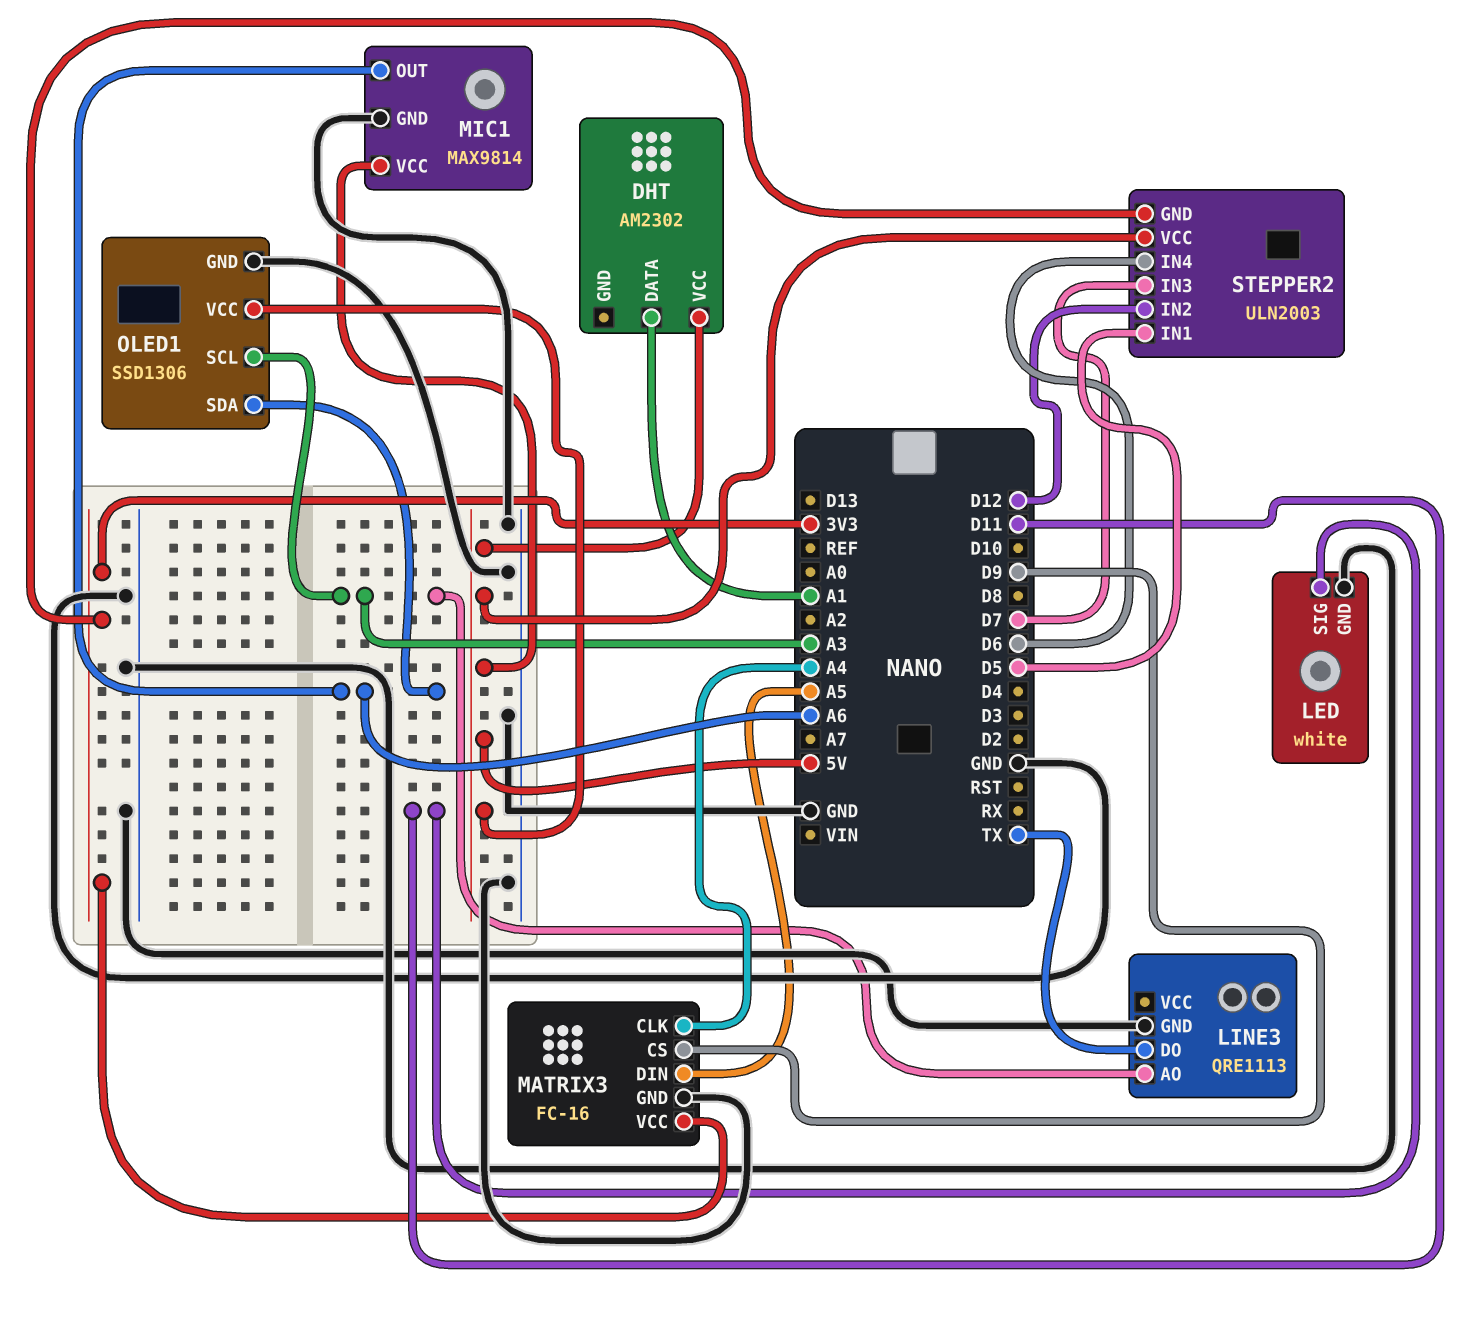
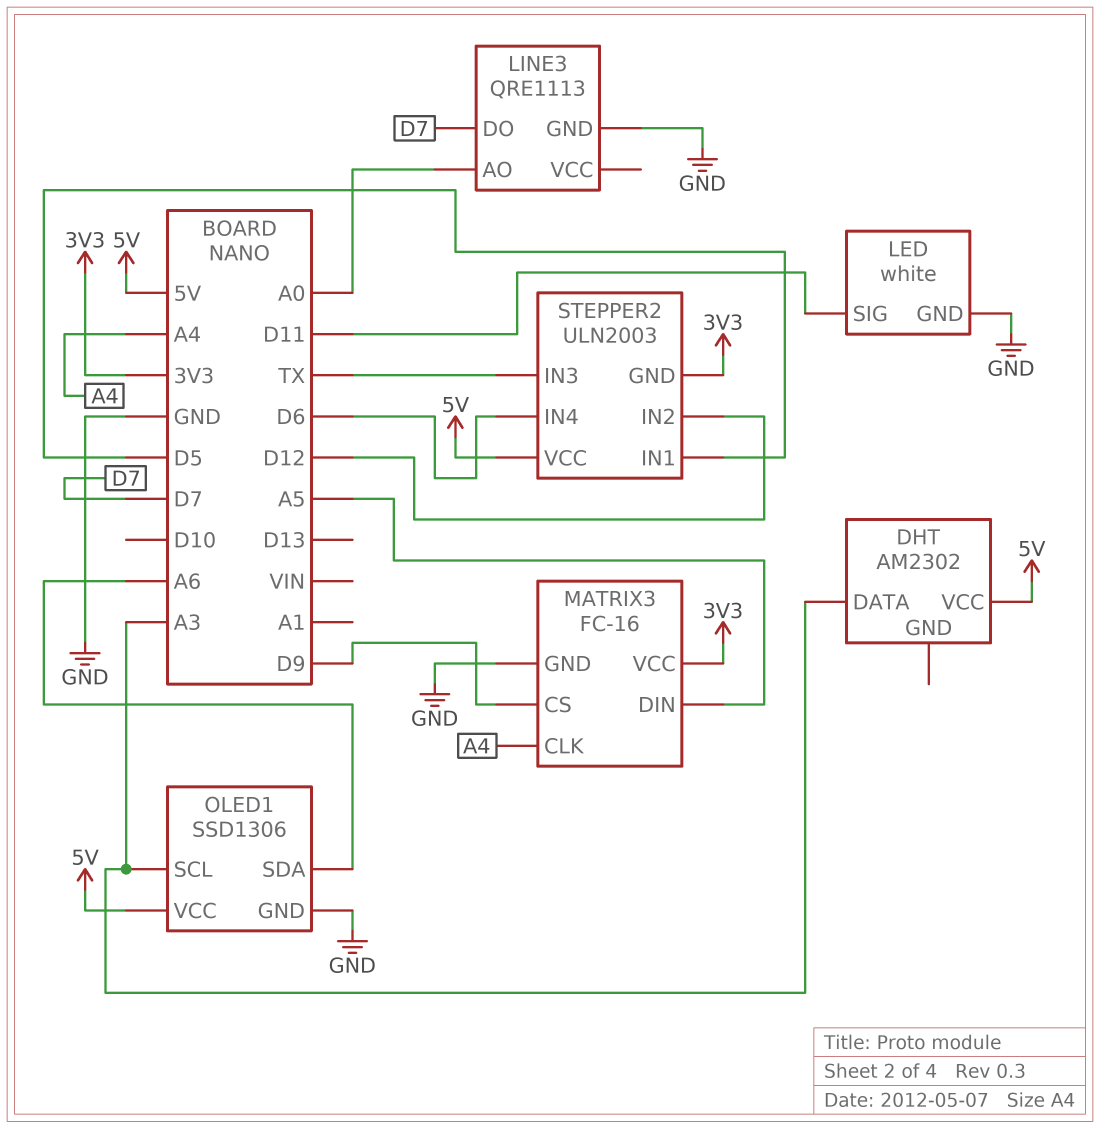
DHT pin DATA: A1 -> A3
LINE3 pin AO: A3 -> A0
LINE3 pin DO: TX -> D7
MIC1: MAX9814 -> none
MIC1 pin GND: GND -> none
MIC1 pin OUT: A6 -> none
MIC1 pin VCC: 5V -> none
STEPPER2 pin IN3: D7 -> TX

